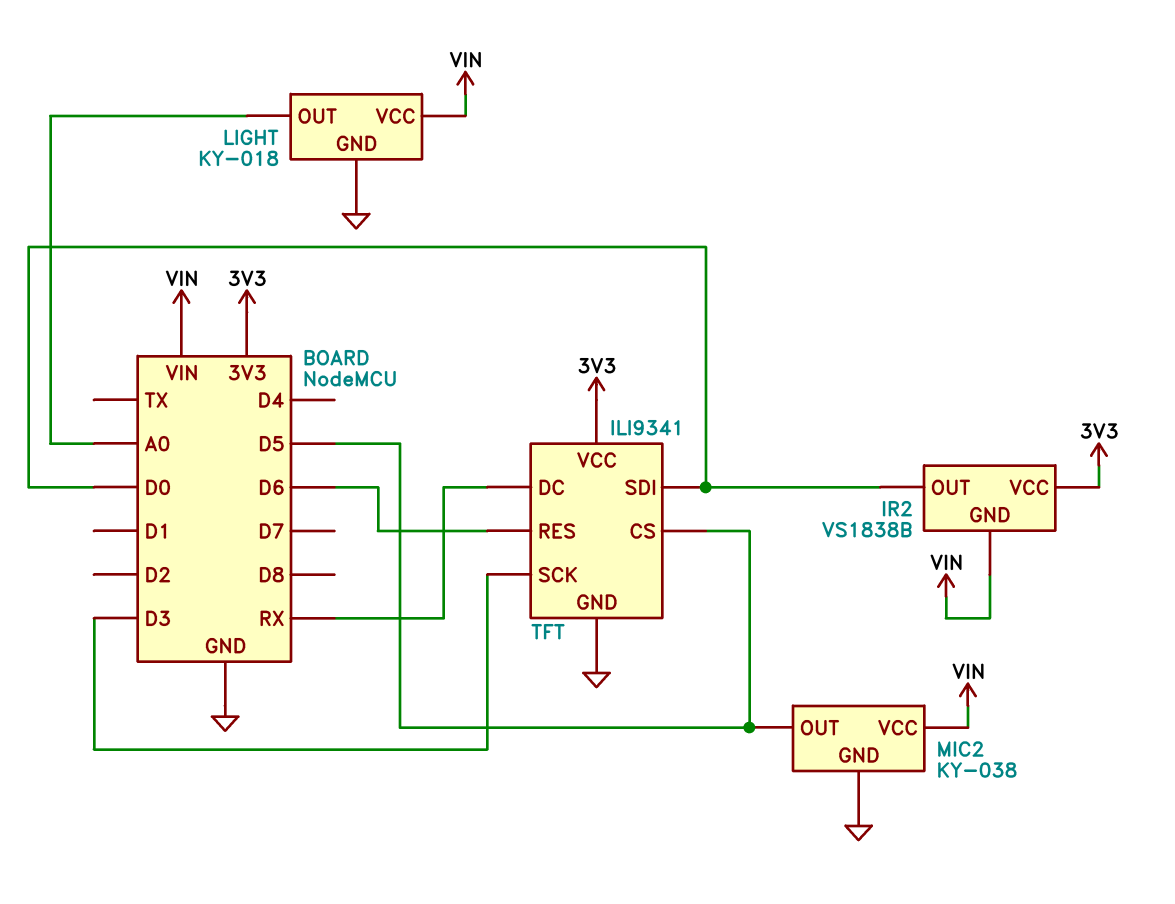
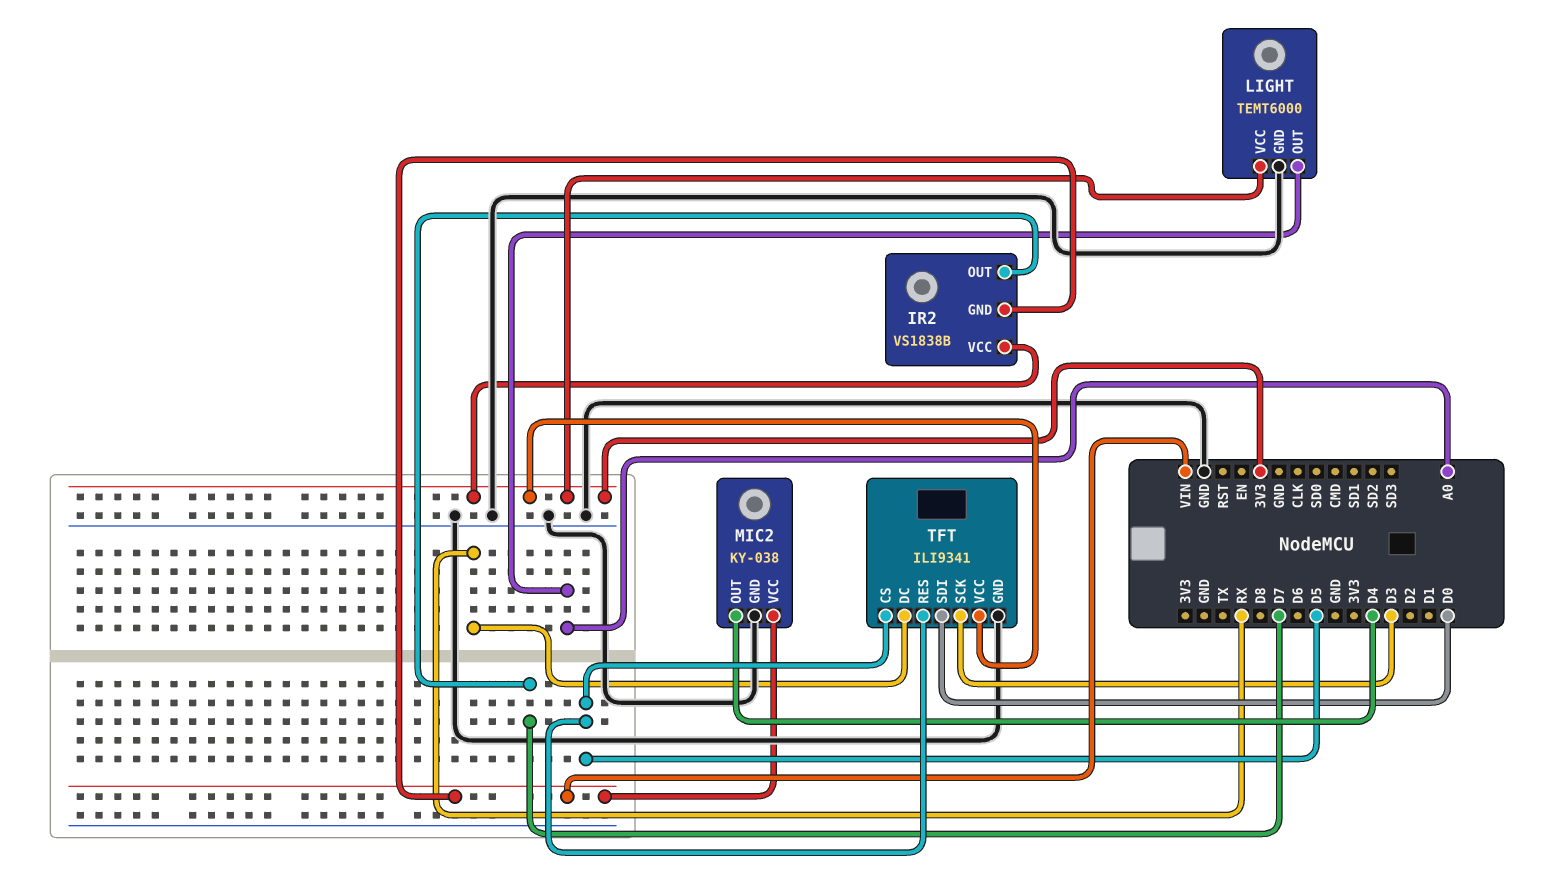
IR2 pin OUT: D0 -> D7
LIGHT: KY-018 -> TEMT6000
LIGHT pin VCC: VIN -> 3V3
MIC2 pin OUT: D5 -> D4
TFT pin RES: D6 -> D5

